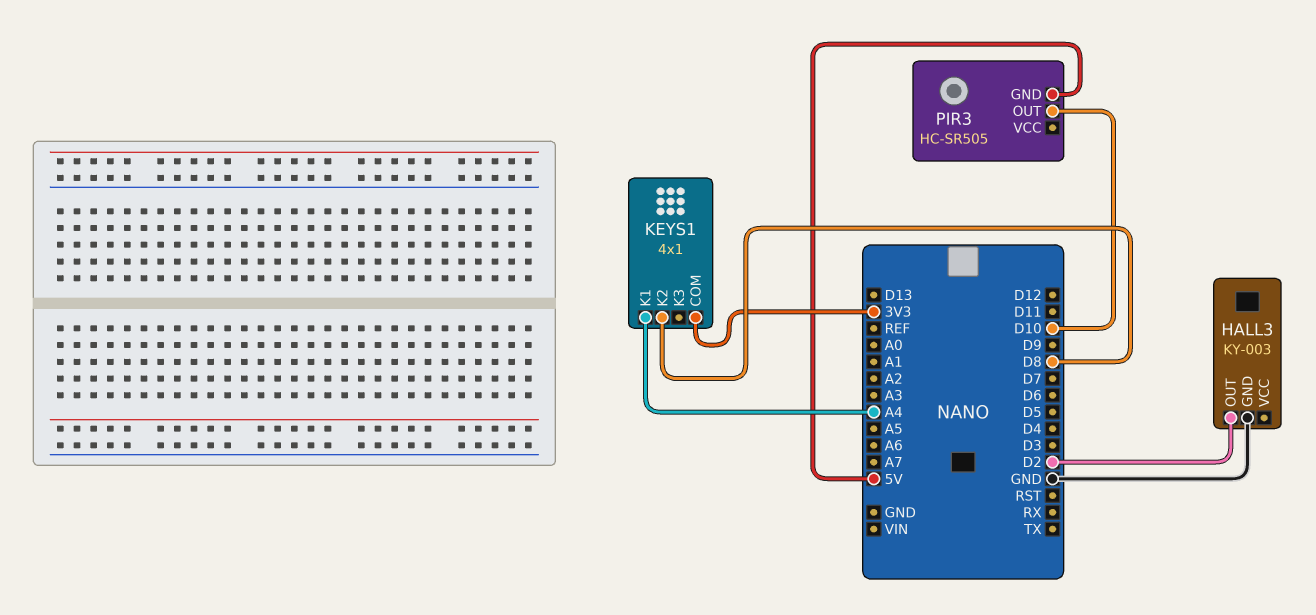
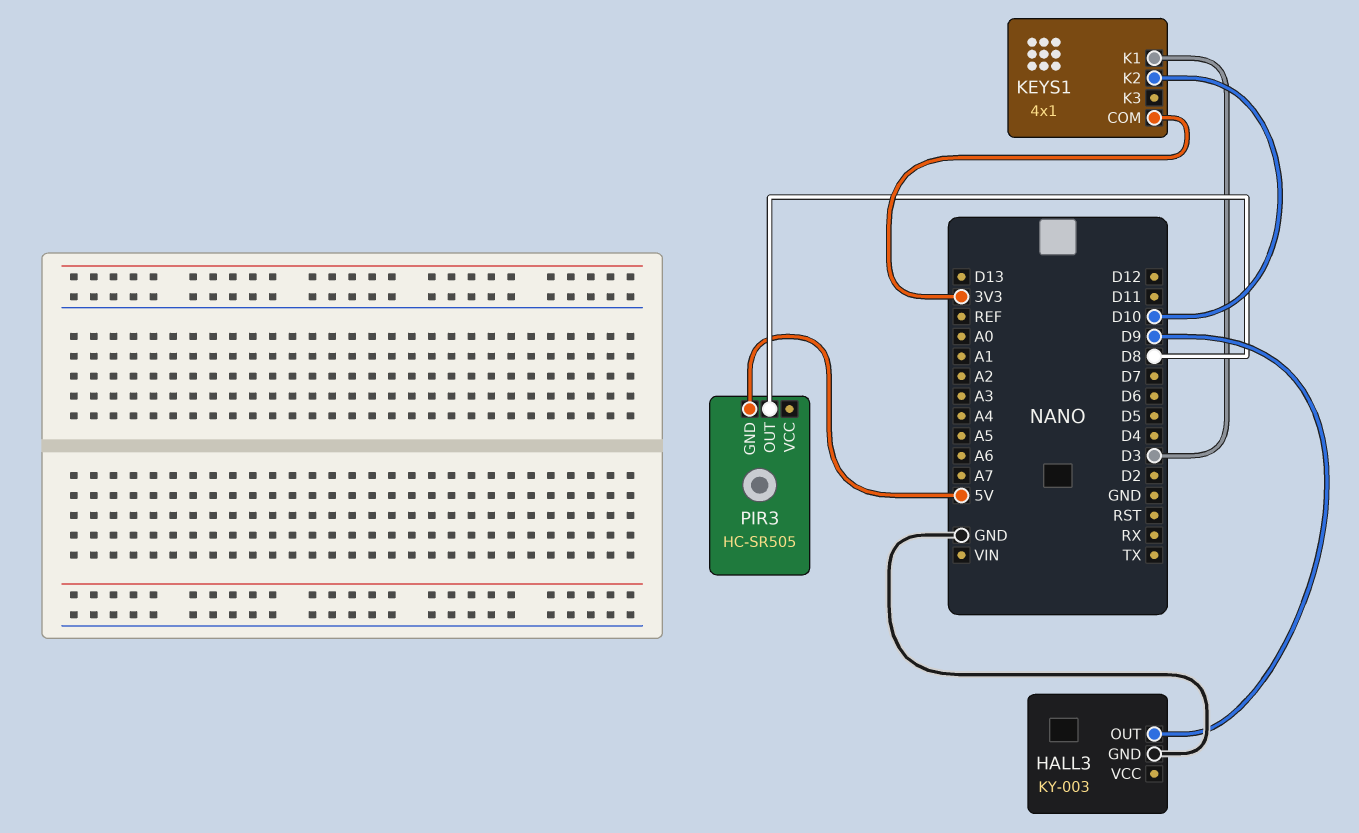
HALL3 pin OUT: D2 -> D9
KEYS1 pin K1: A4 -> D3
KEYS1 pin K2: D8 -> D10
PIR3 pin OUT: D10 -> D8

